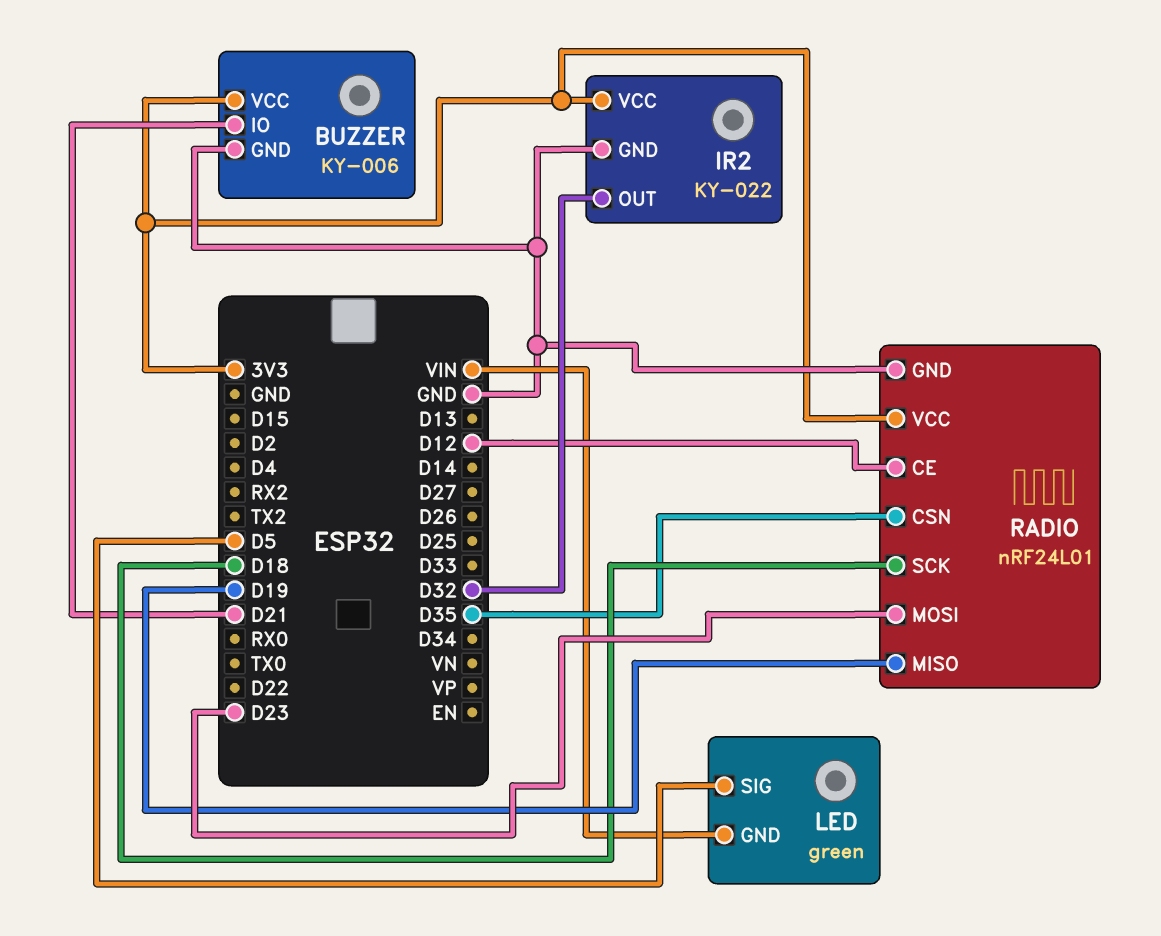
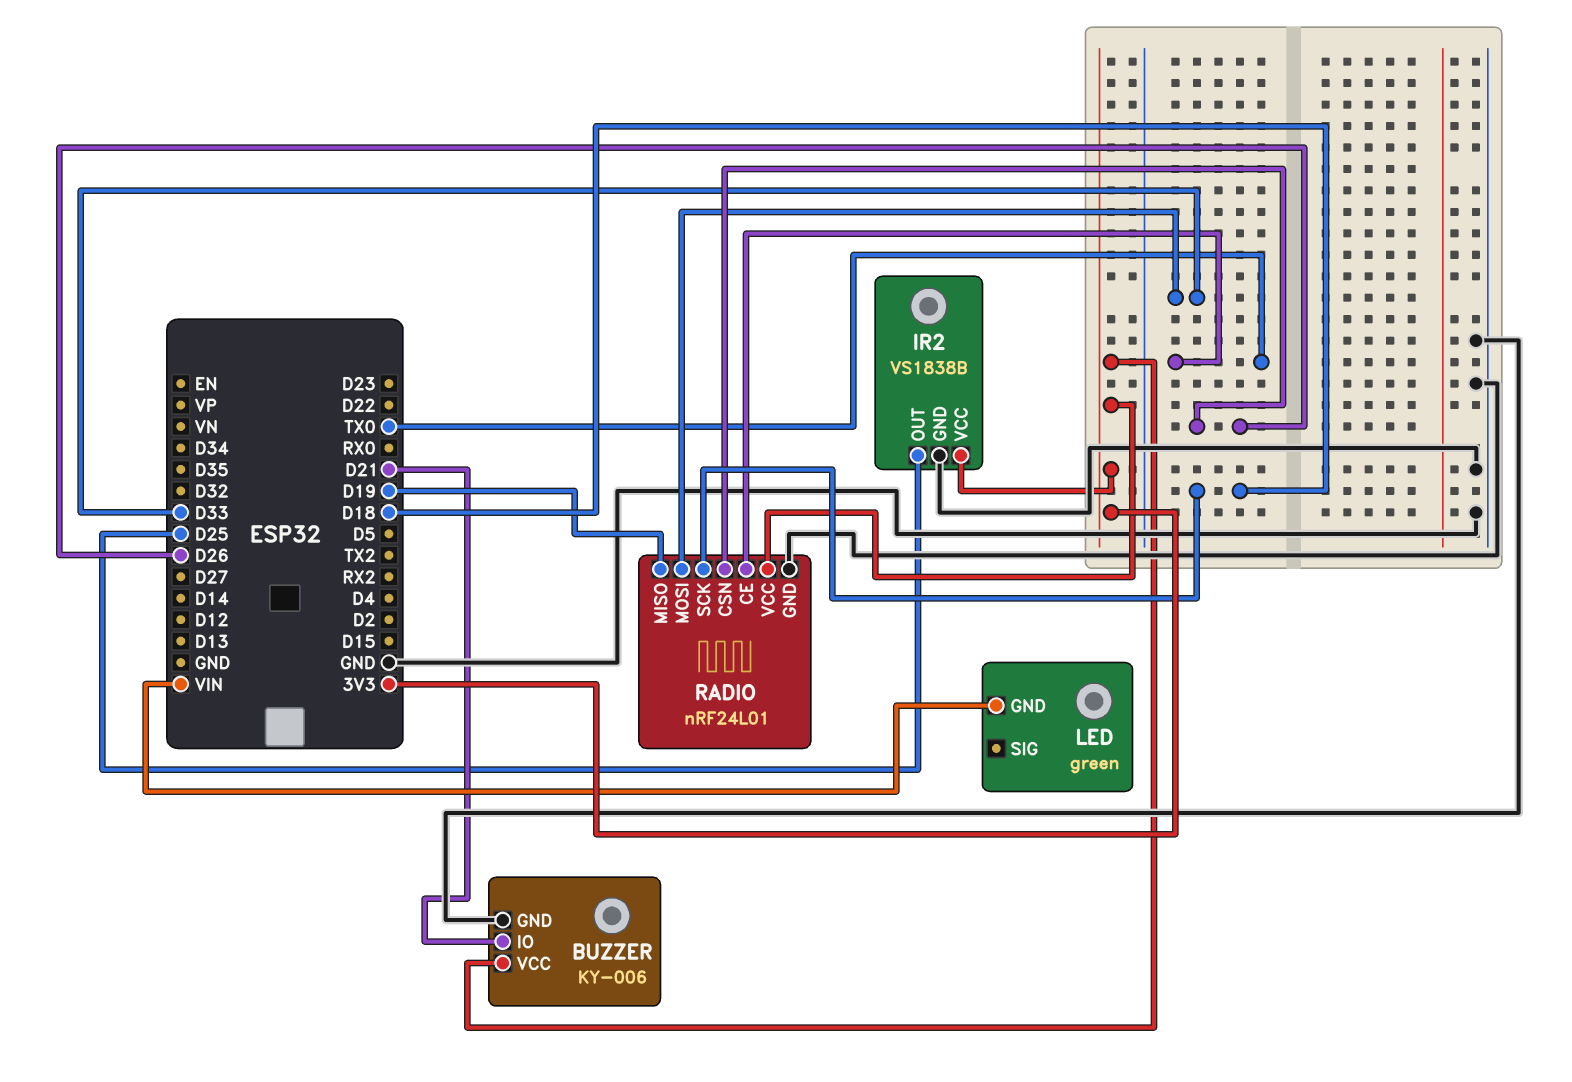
IR2: KY-022 -> VS1838B
IR2 pin OUT: D32 -> D25
LED pin SIG: D5 -> none
RADIO pin CE: D12 -> TX0
RADIO pin CSN: D35 -> D26
RADIO pin MOSI: D23 -> D33

